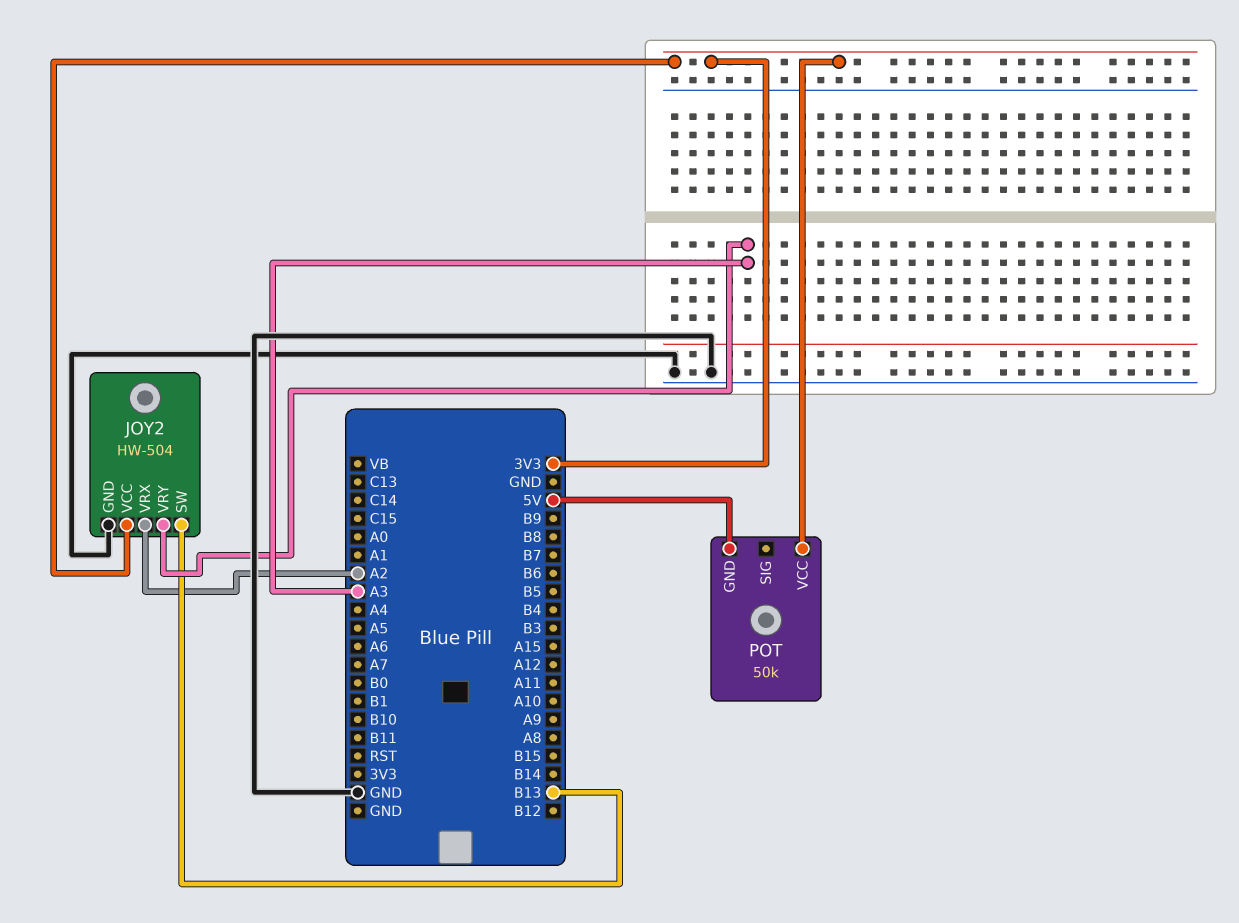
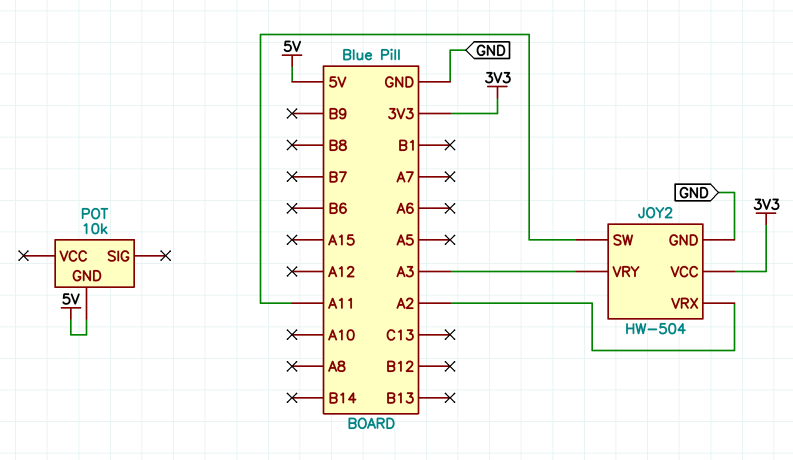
JOY2 pin SW: B13 -> A11
POT: 50k -> 10k
POT pin VCC: 3V3 -> none

